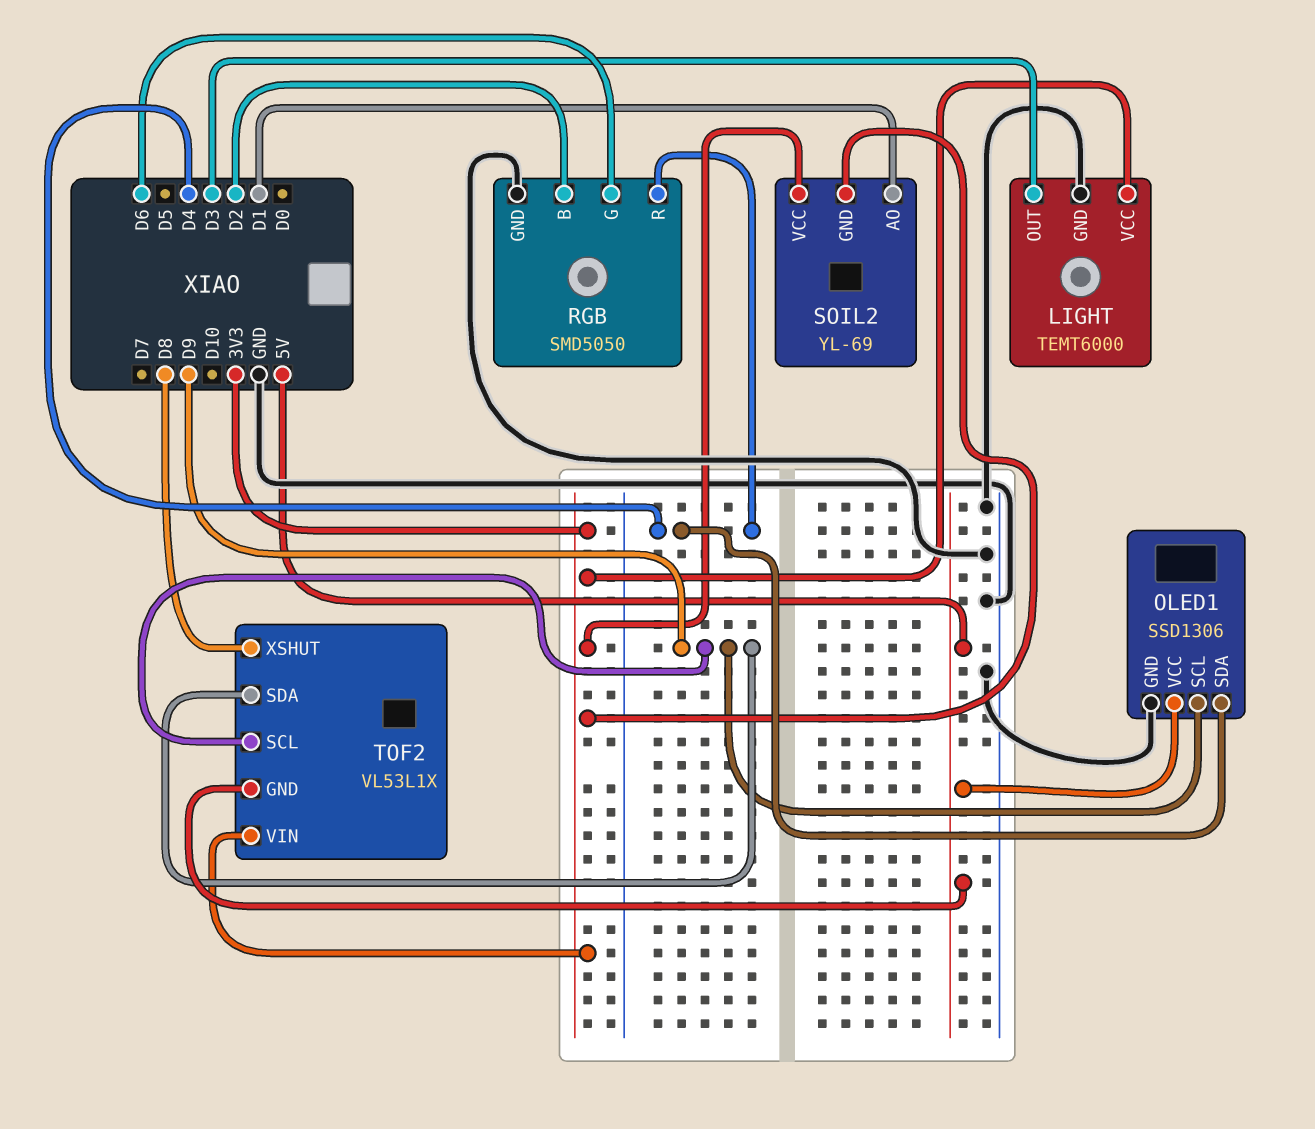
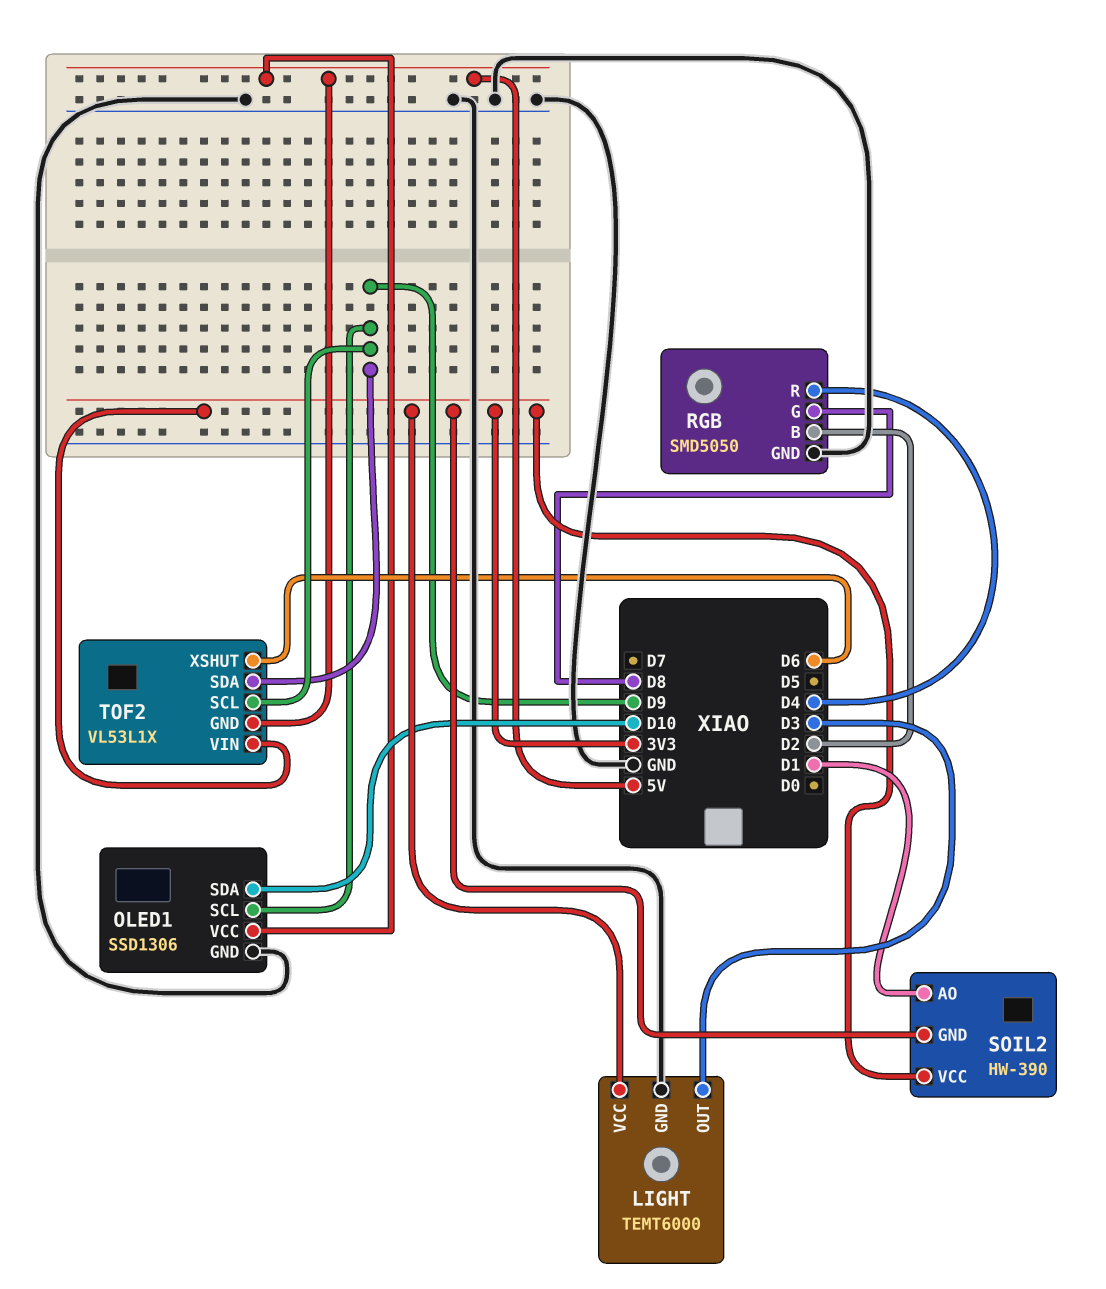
OLED1 pin SDA: D4 -> D10
RGB pin G: D6 -> D8
SOIL2: YL-69 -> HW-390
TOF2 pin XSHUT: D8 -> D6

